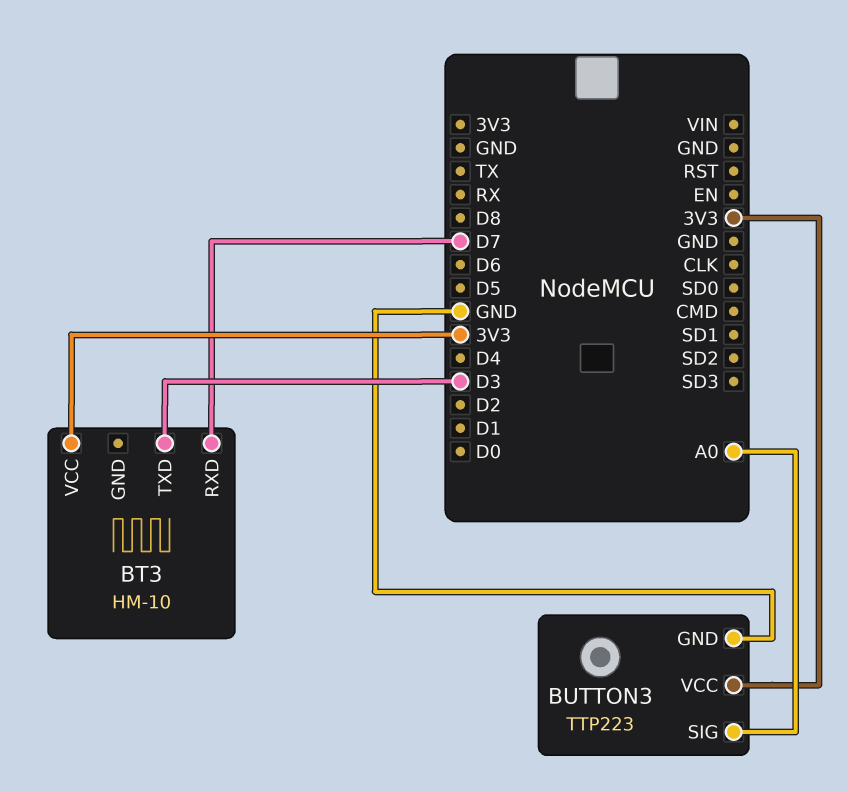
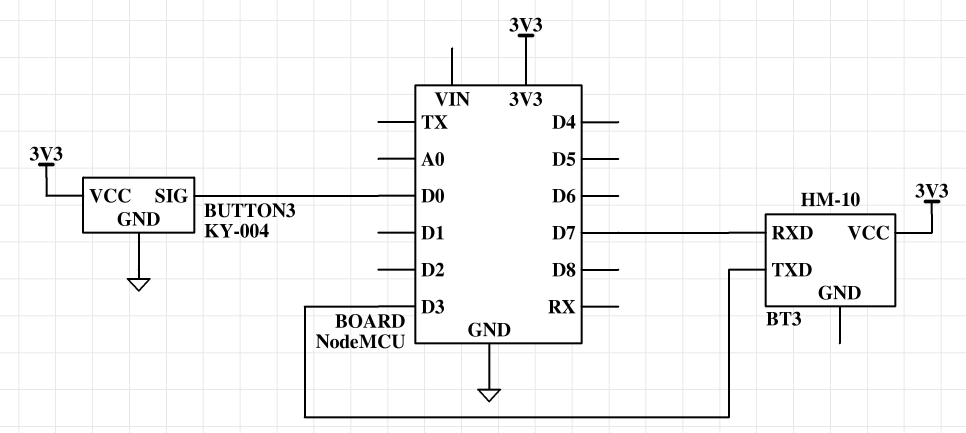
BUTTON3: TTP223 -> KY-004
BUTTON3 pin SIG: A0 -> D0

